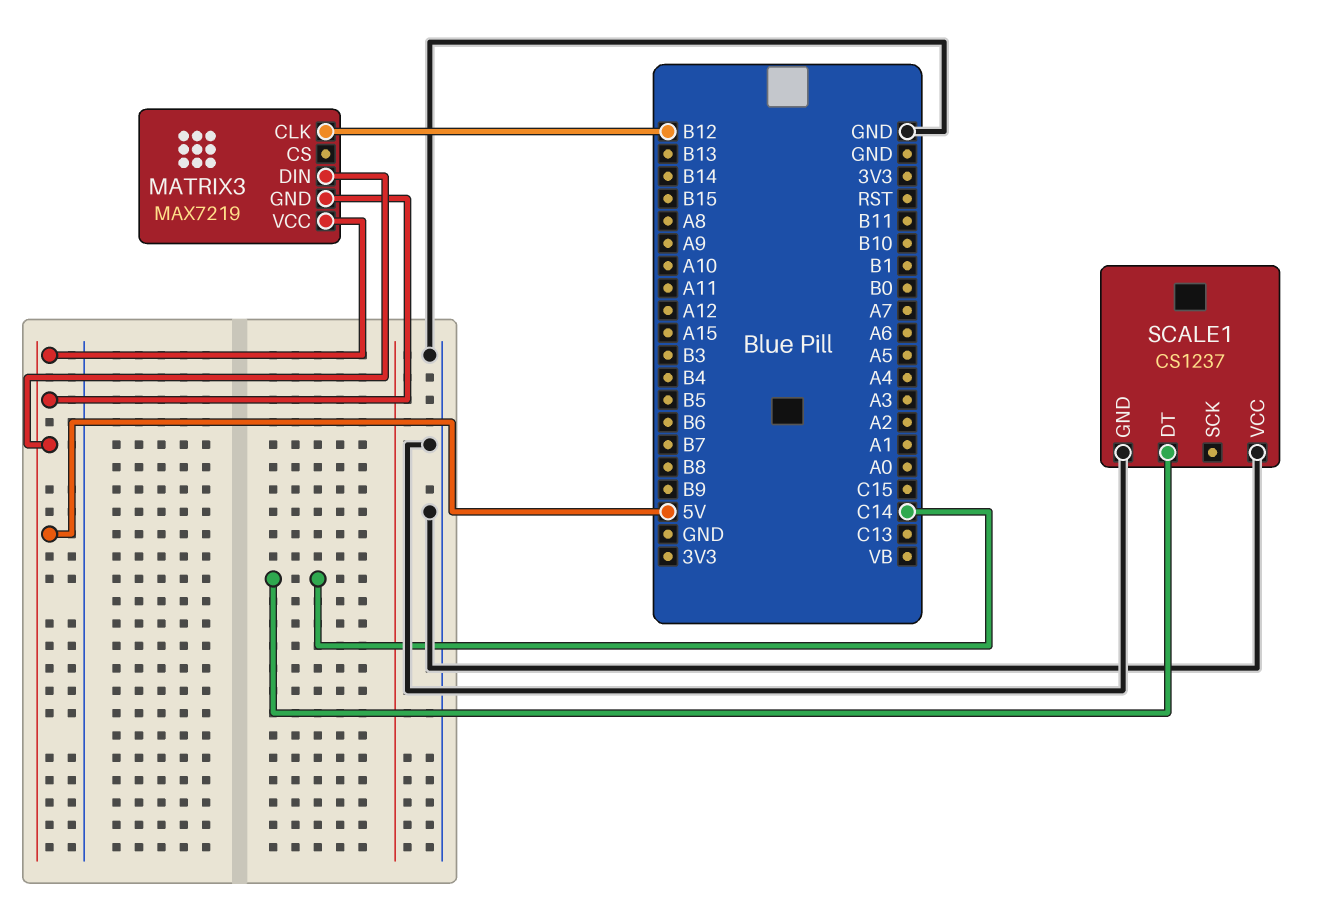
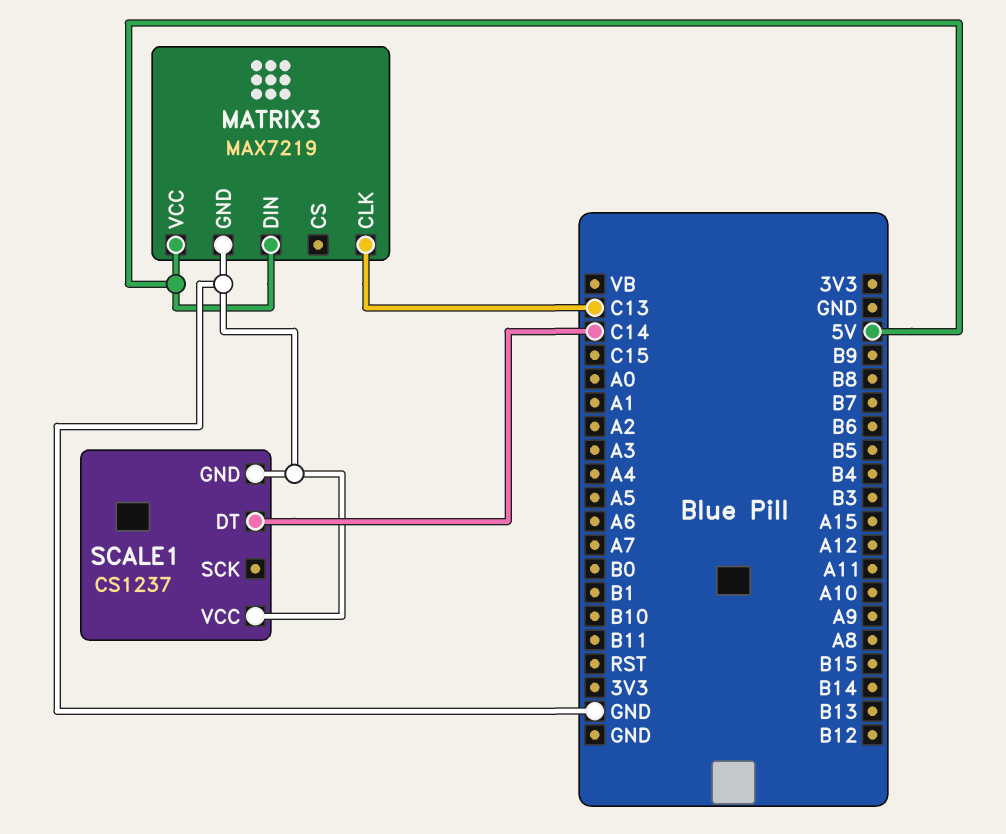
MATRIX3 pin CLK: B12 -> C13
MATRIX3 pin GND: 5V -> GND

